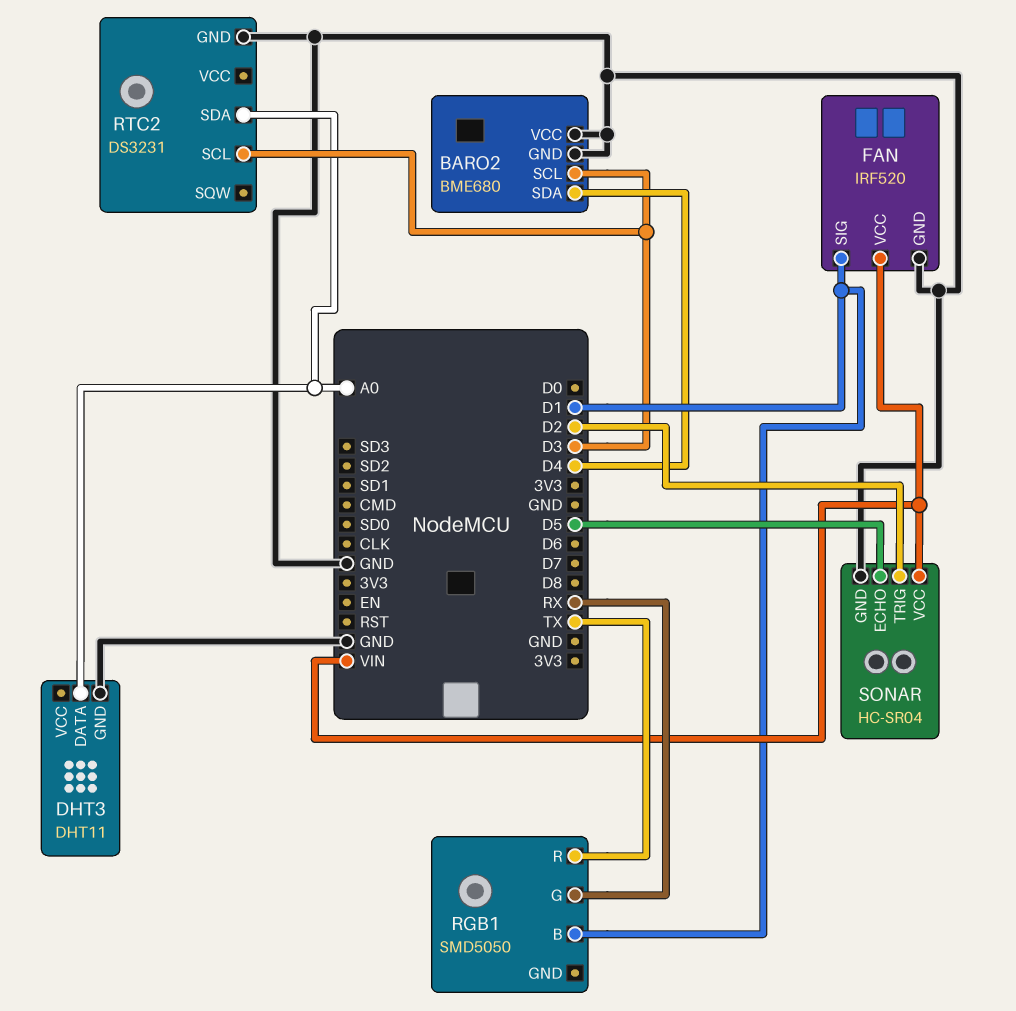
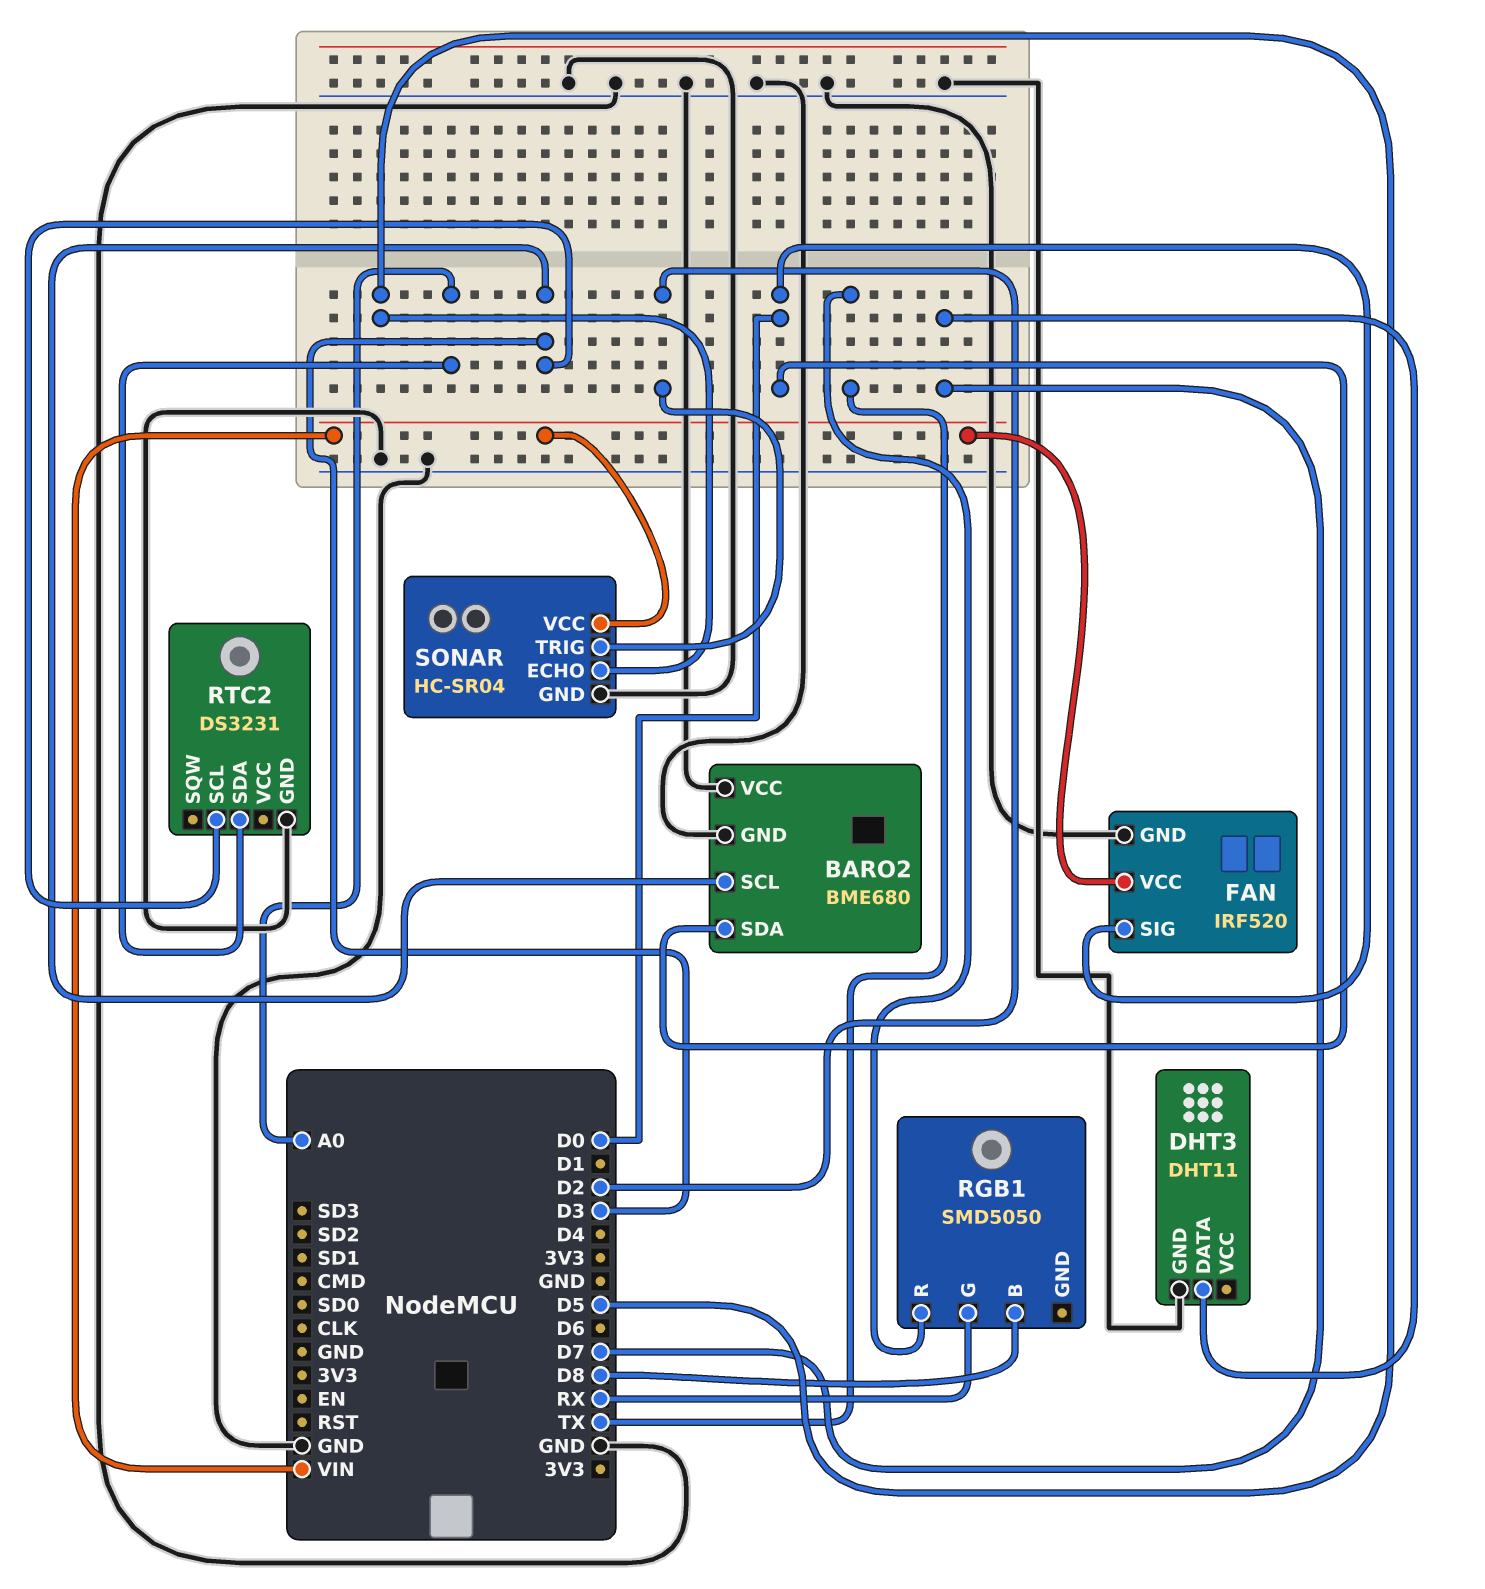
BARO2 pin SDA: D4 -> D0
DHT3 pin DATA: A0 -> D7
FAN pin SIG: D1 -> D0
RGB1 pin B: D1 -> D8

